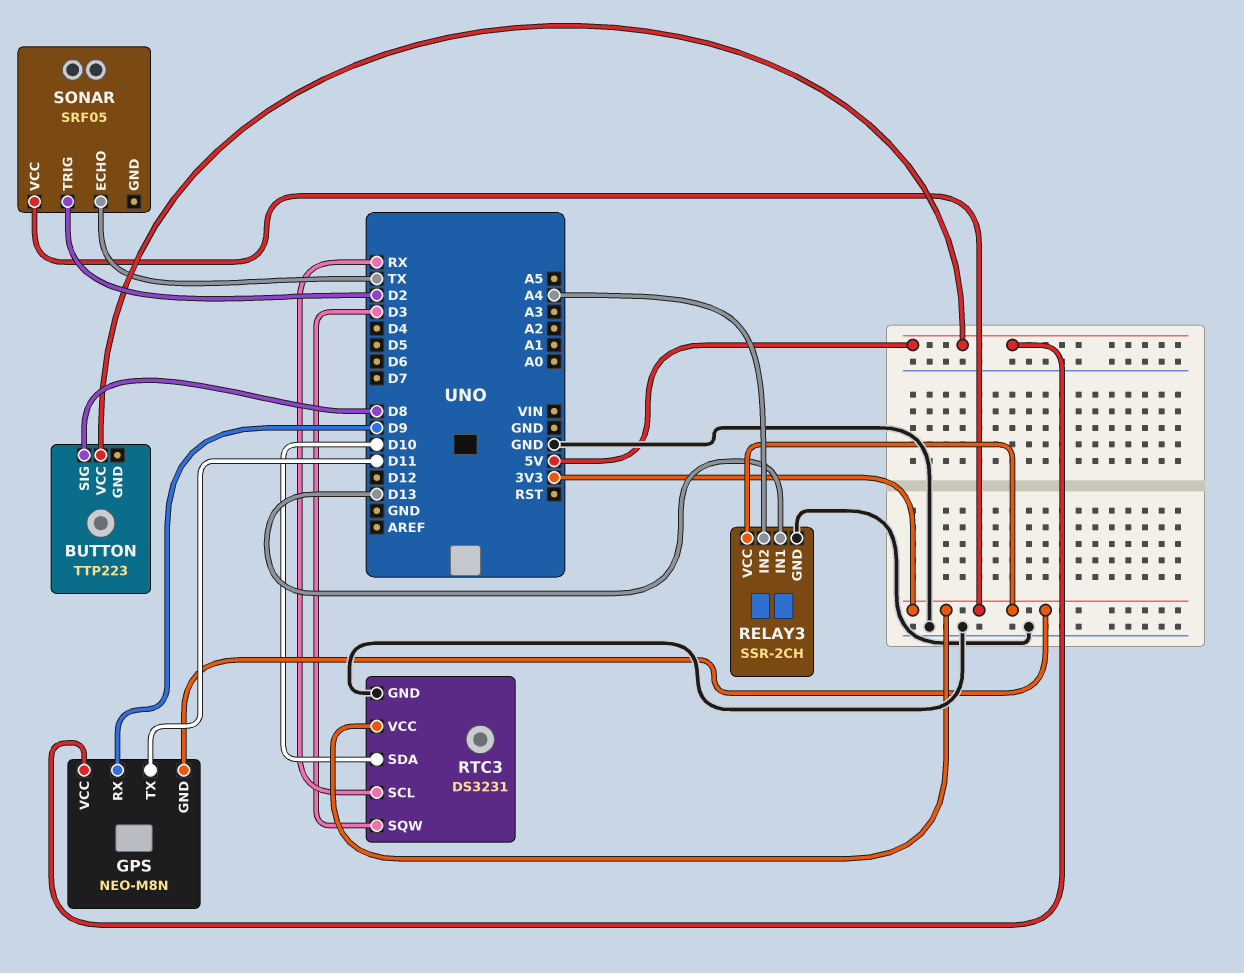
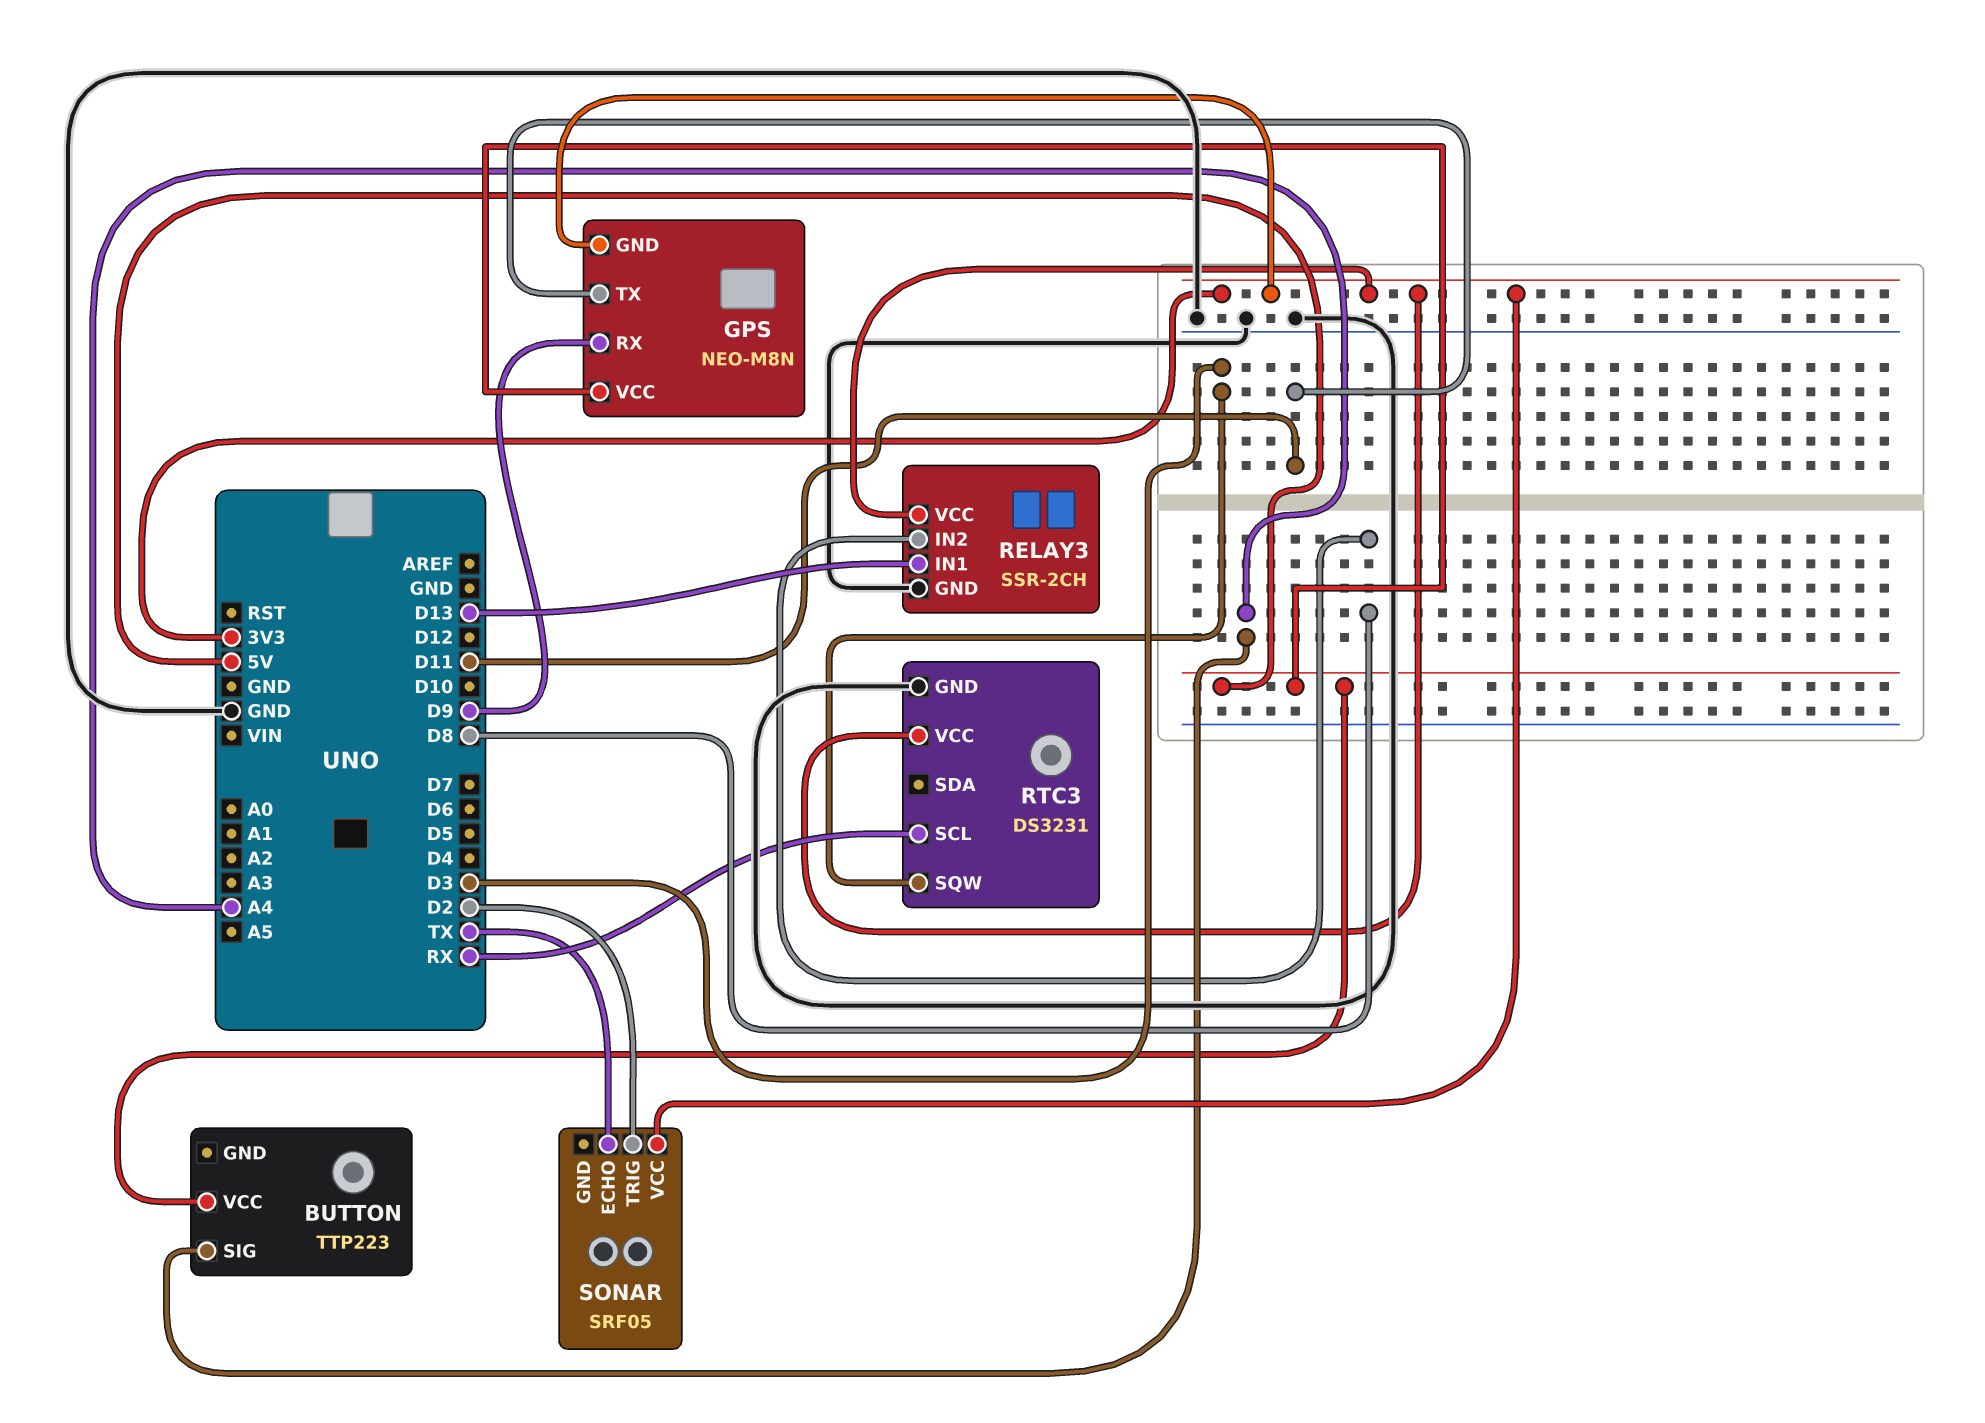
BUTTON pin SIG: D8 -> A4
RELAY3 pin IN2: A4 -> D8
RTC3 pin SDA: D10 -> none

